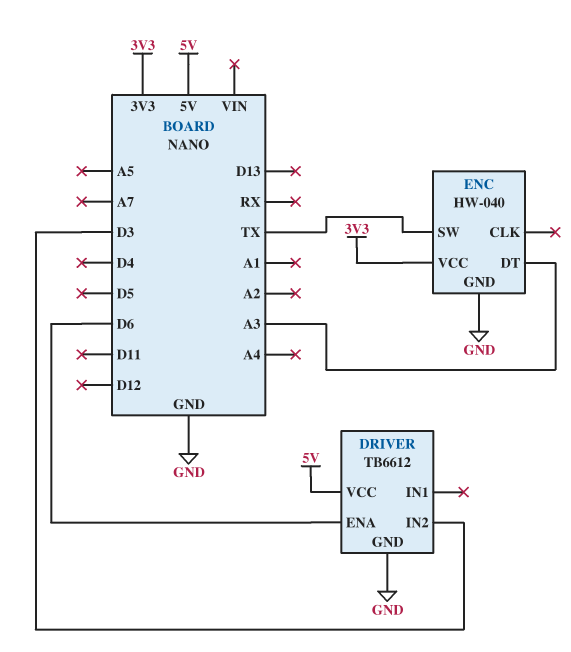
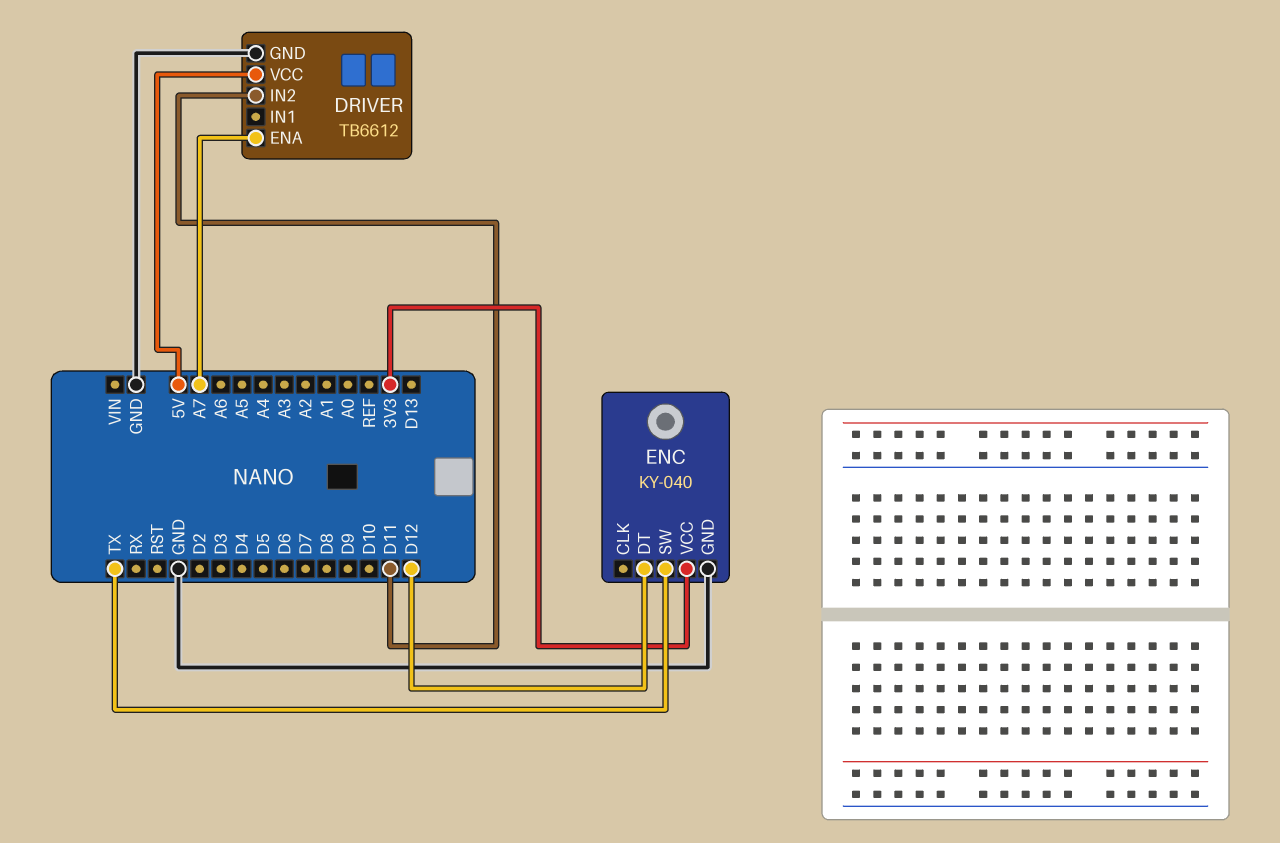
DRIVER pin ENA: D6 -> A7
DRIVER pin IN2: D3 -> D11
ENC: HW-040 -> KY-040
ENC pin DT: A3 -> D12

